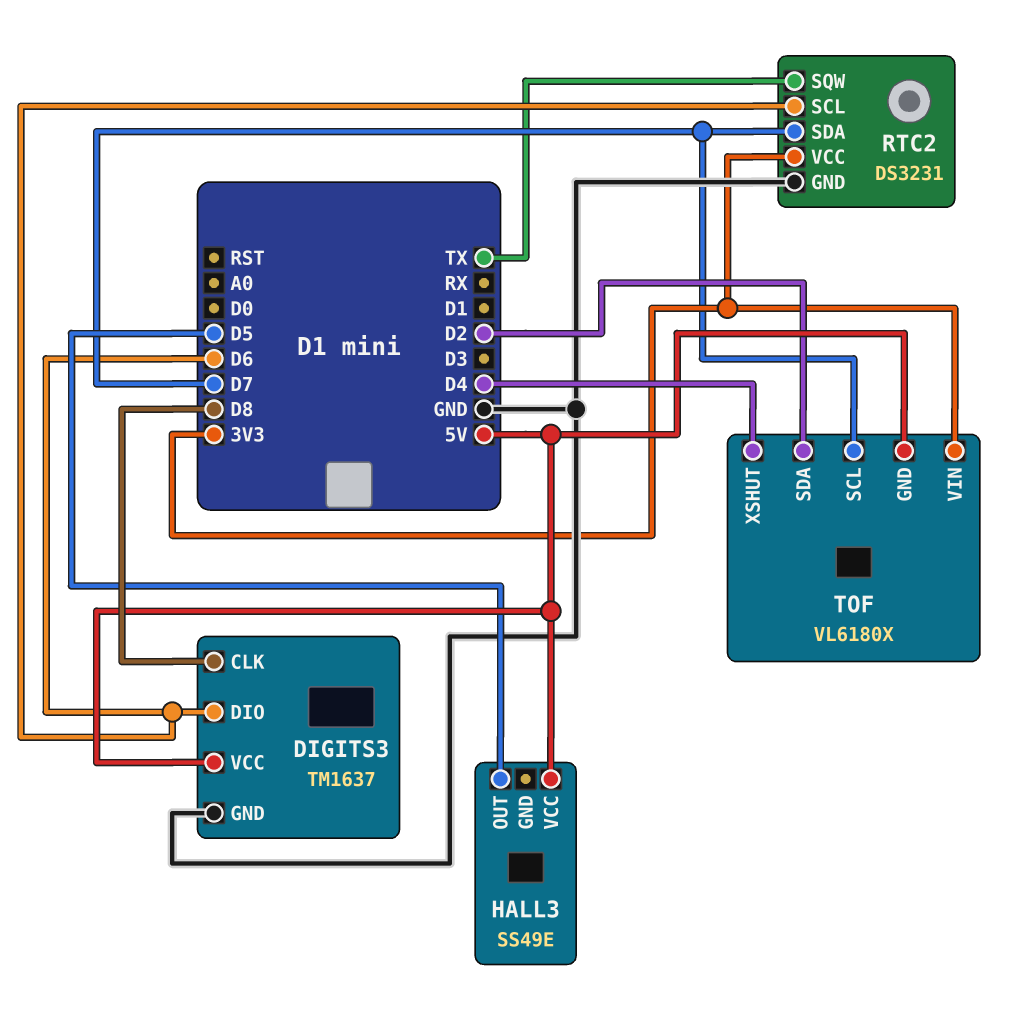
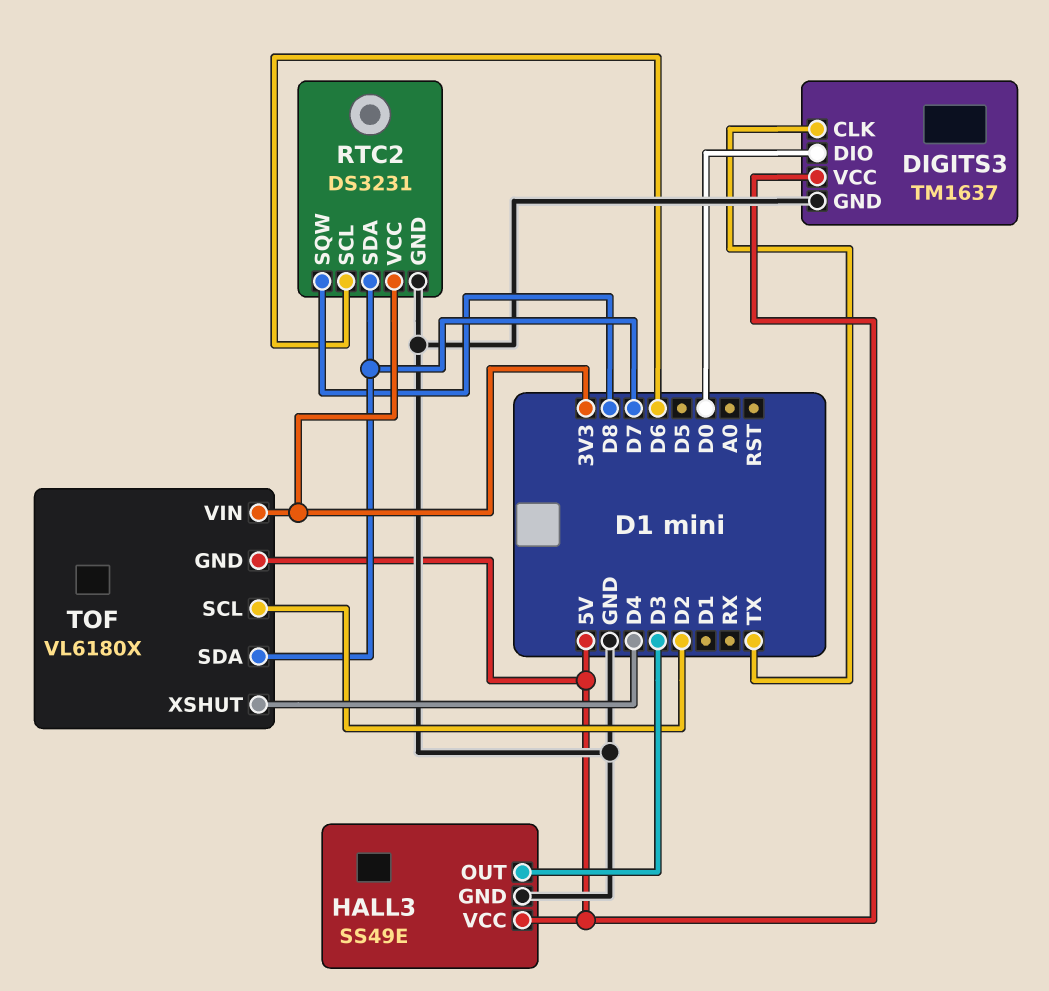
DIGITS3 pin CLK: D8 -> TX
DIGITS3 pin DIO: D6 -> D0
HALL3 pin GND: none -> GND
HALL3 pin OUT: D5 -> D3
RTC2 pin SQW: TX -> D8
TOF pin SCL: D7 -> D2
TOF pin SDA: D2 -> D7

